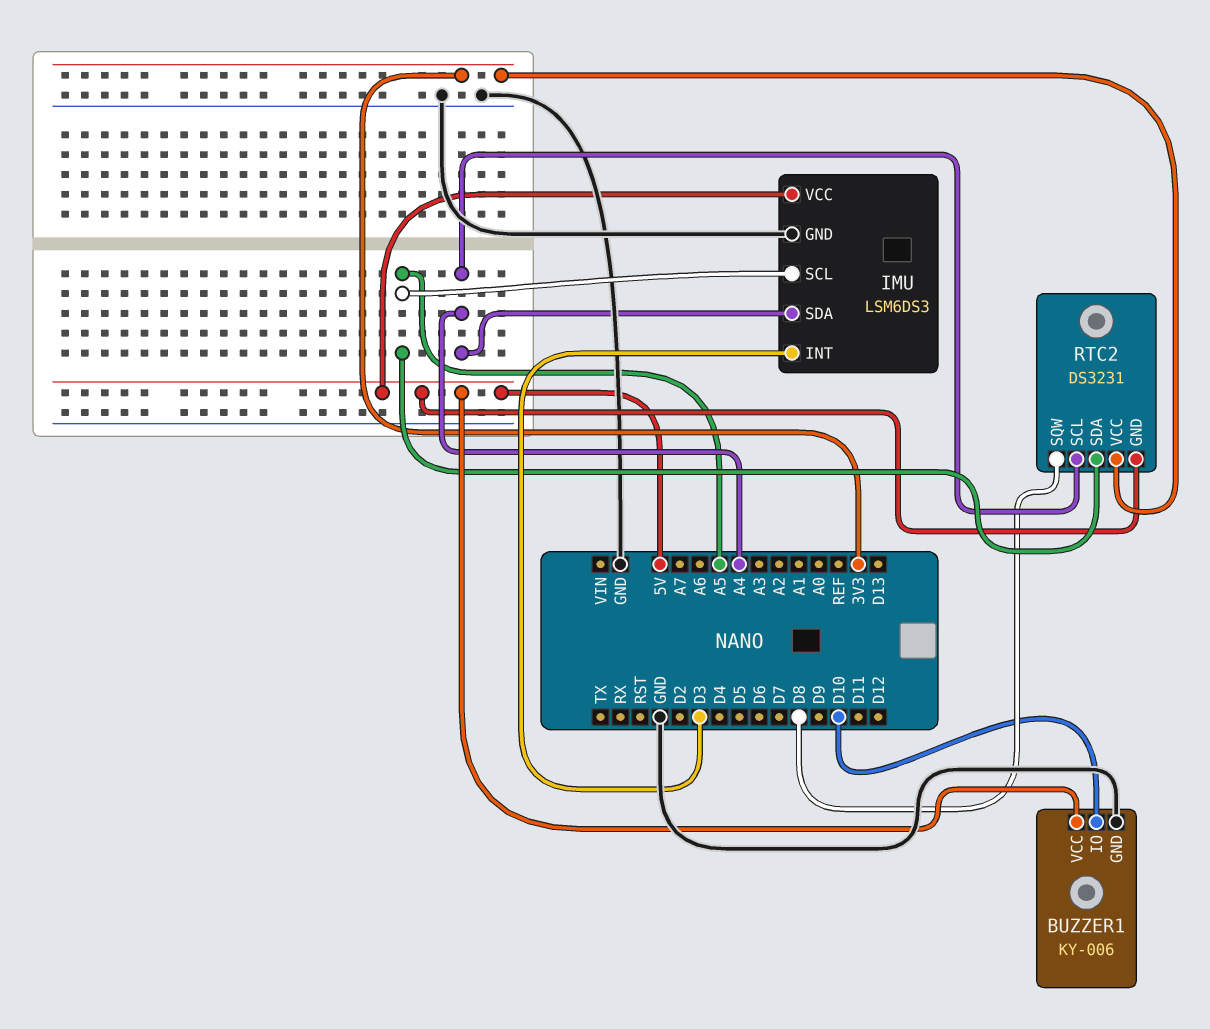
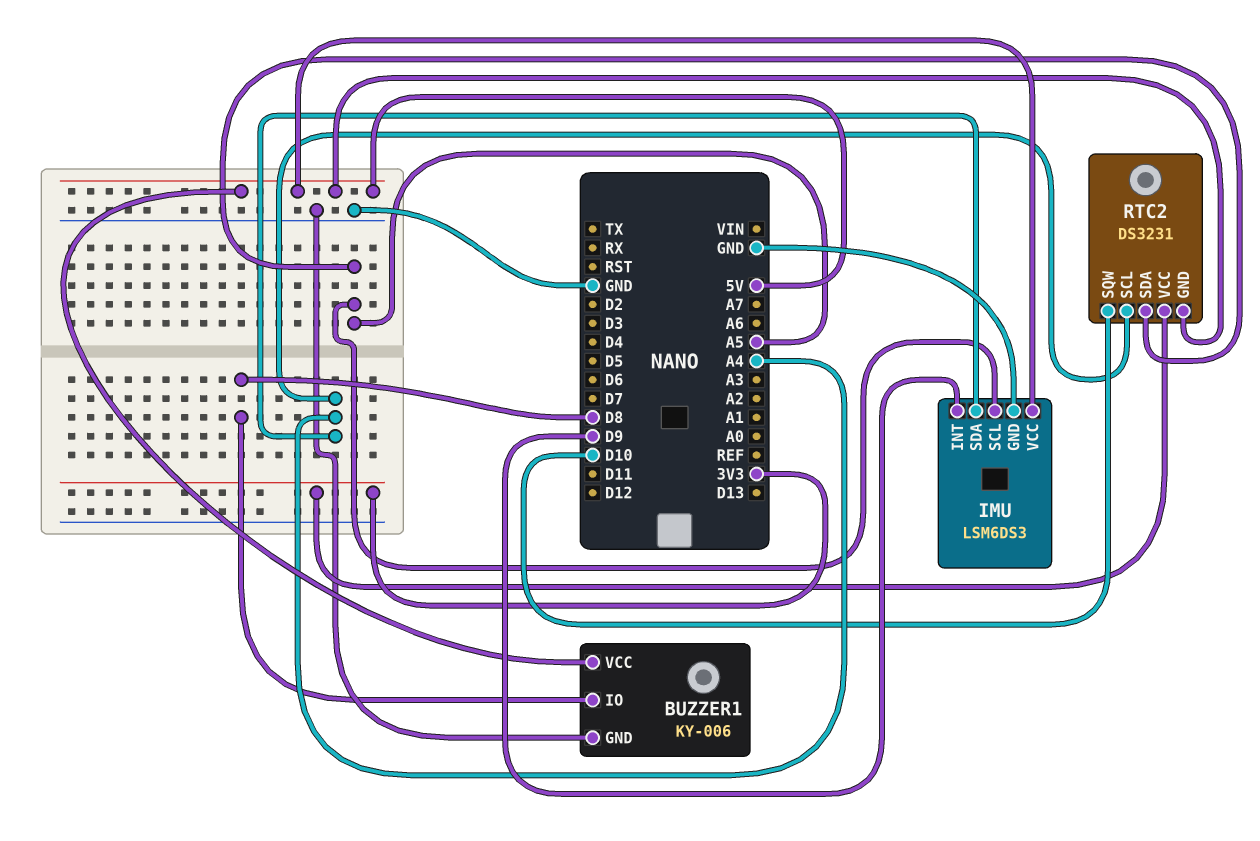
BUZZER1 pin IO: D10 -> D8
IMU pin INT: D3 -> D9
RTC2 pin SQW: D8 -> D10

